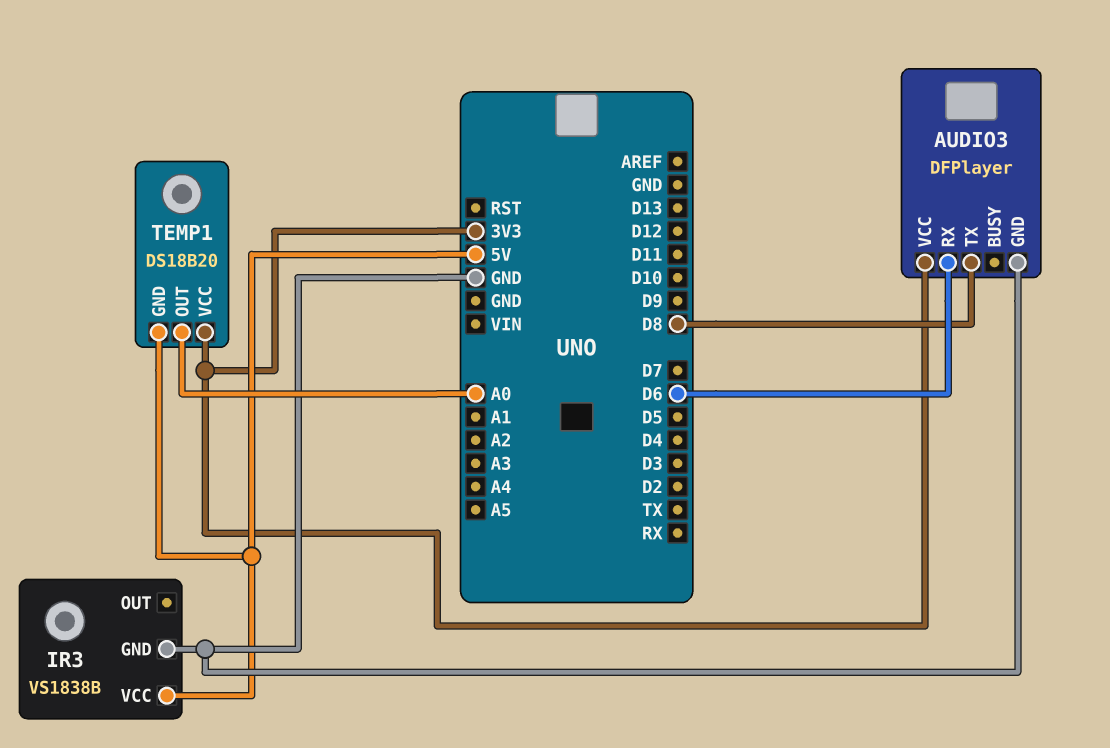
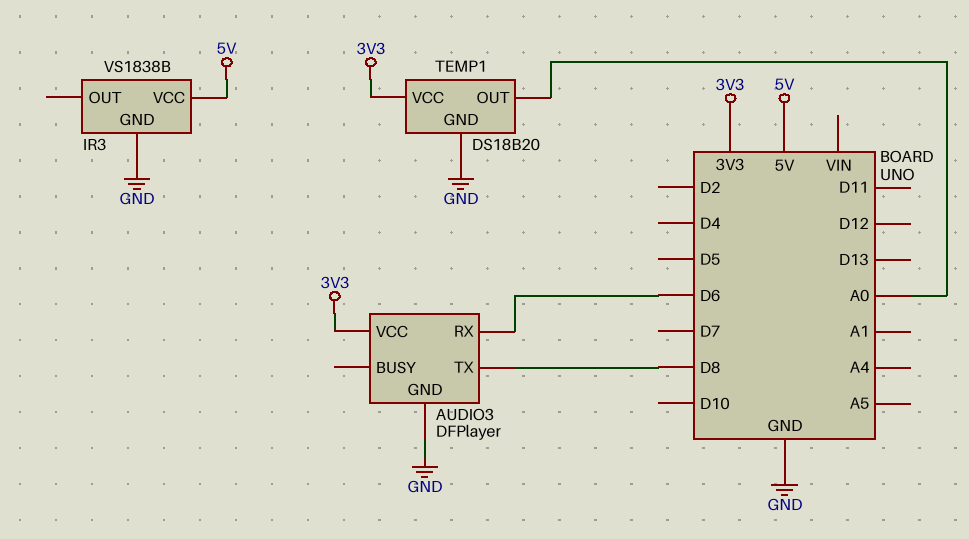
TEMP1 pin GND: 5V -> GND

